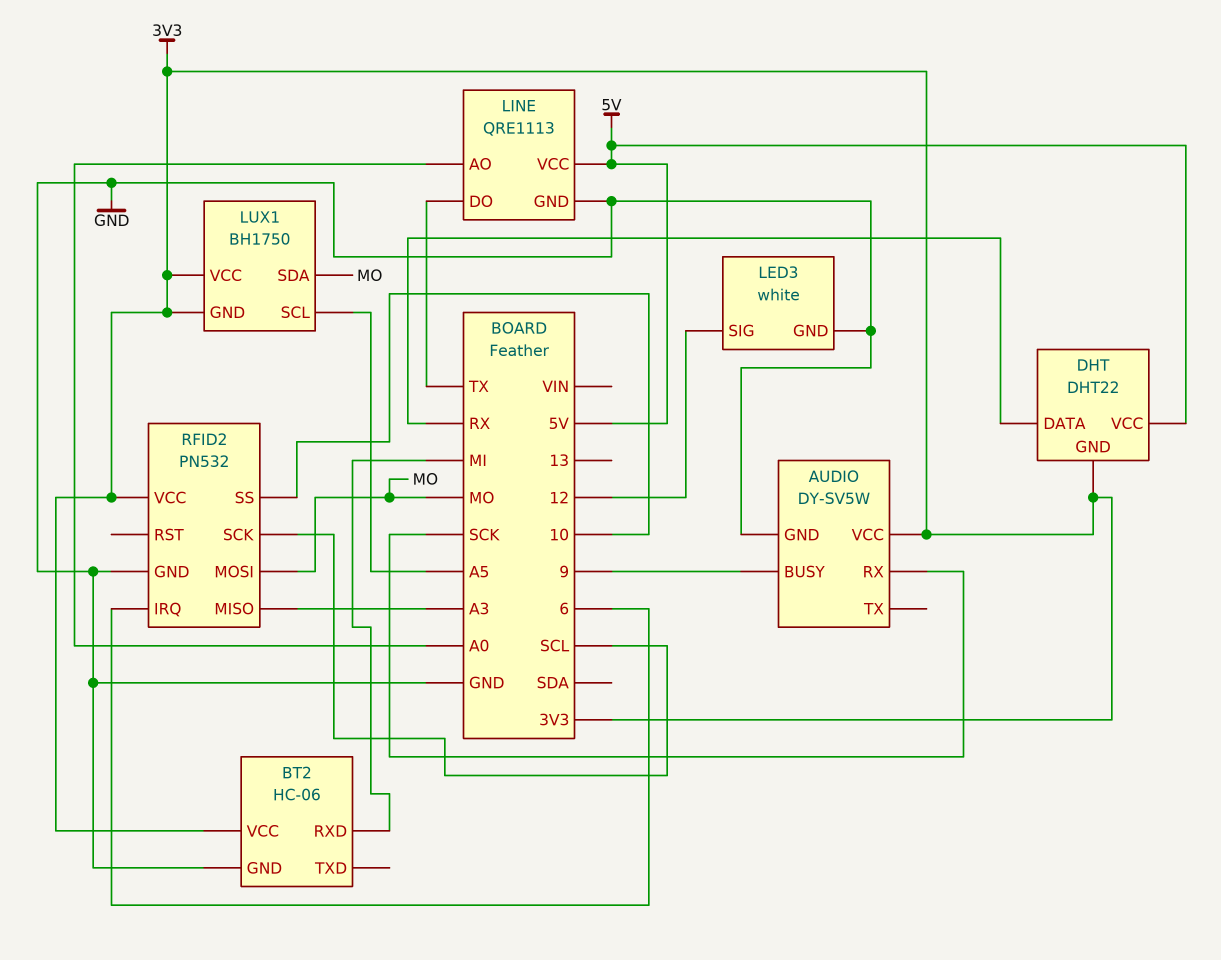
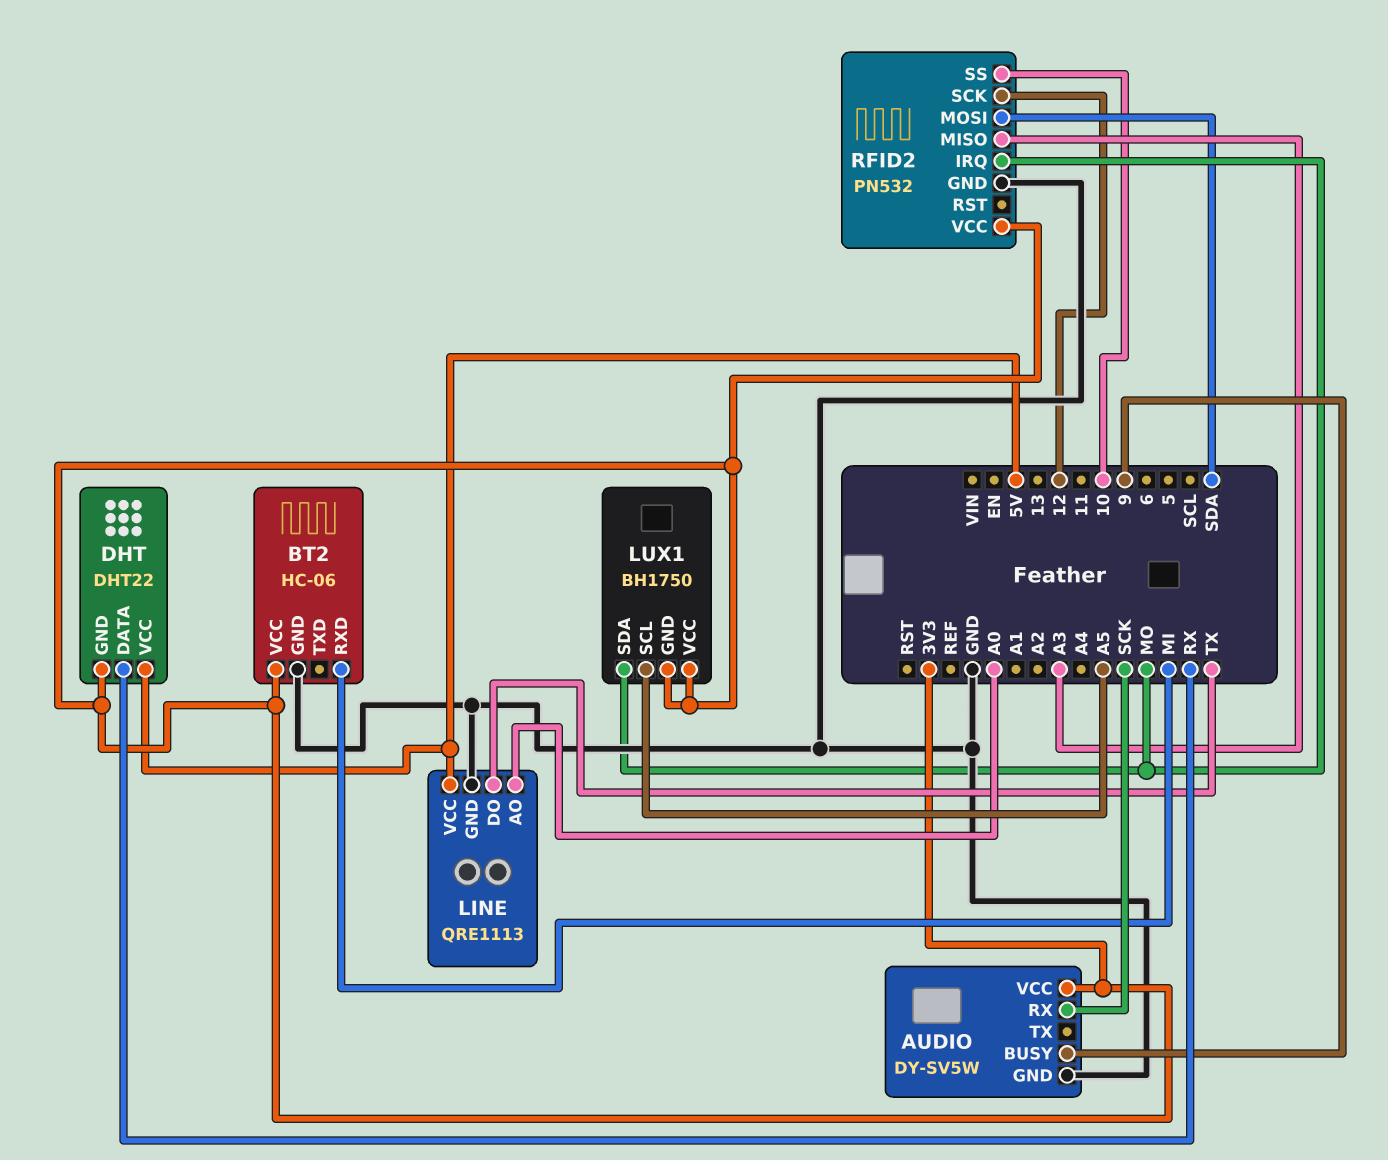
LED3: white -> none
LED3 pin GND: GND -> none
LED3 pin SIG: 12 -> none
RFID2 pin IRQ: 6 -> MO
RFID2 pin MOSI: MO -> SDA
RFID2 pin SCK: SCL -> 12

